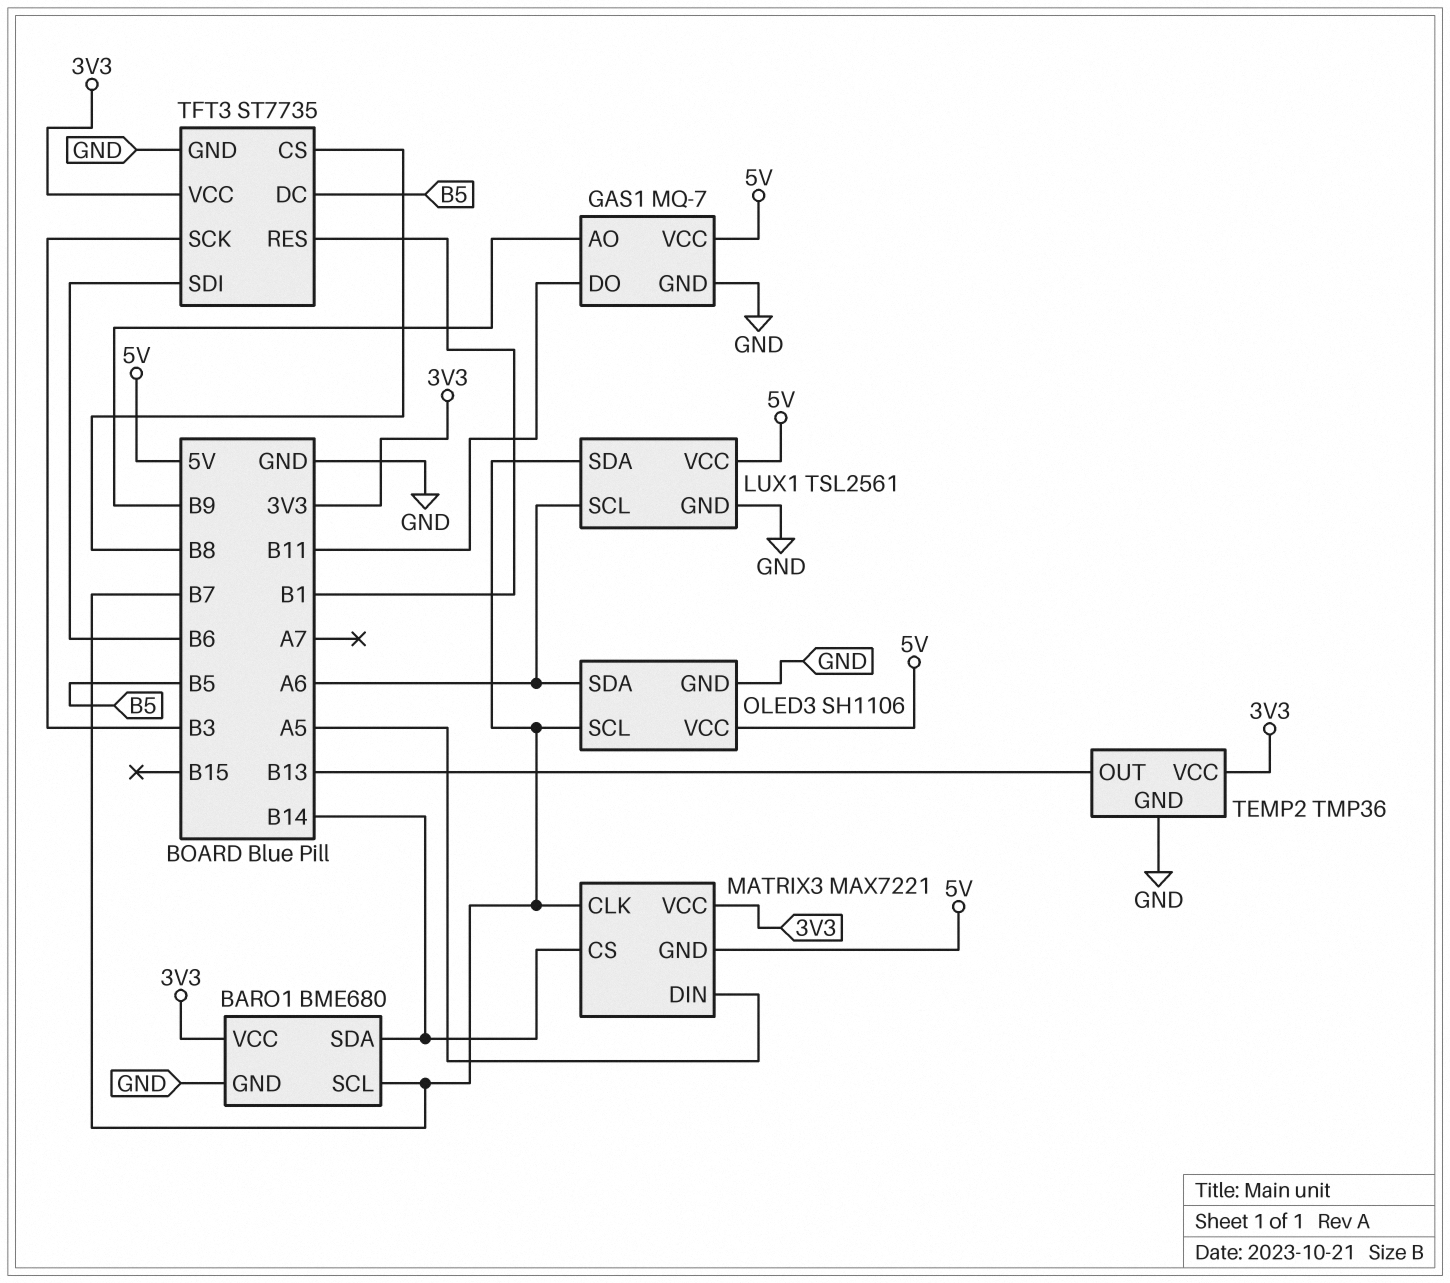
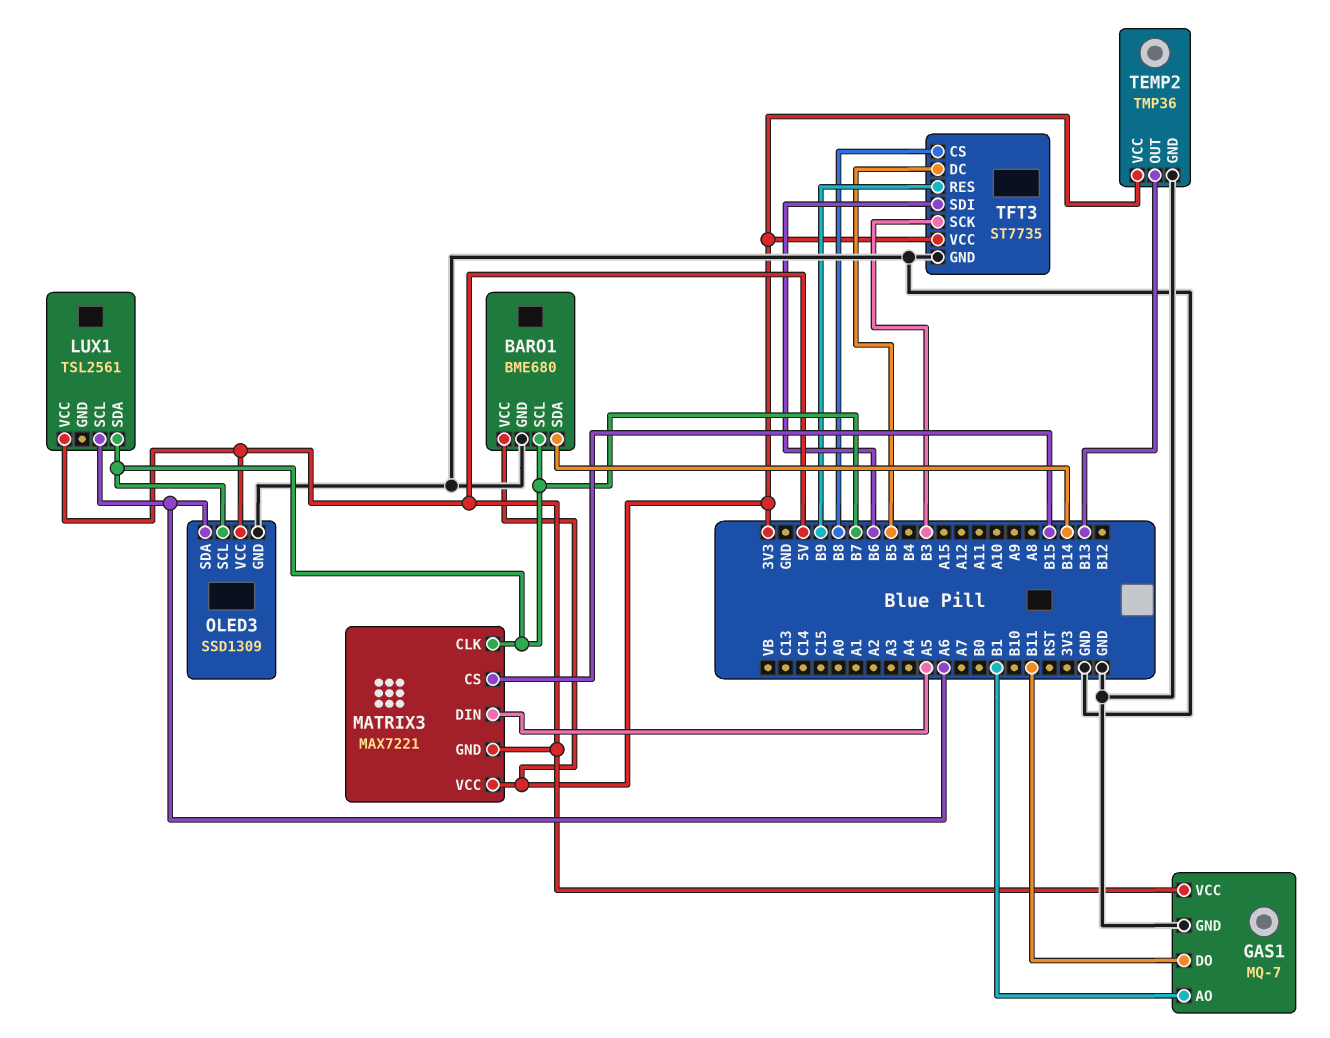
GAS1 pin AO: B9 -> B1
LUX1 pin GND: GND -> none
MATRIX3 pin CS: B14 -> B15
OLED3: SH1106 -> SSD1309
TFT3 pin RES: B1 -> B9

